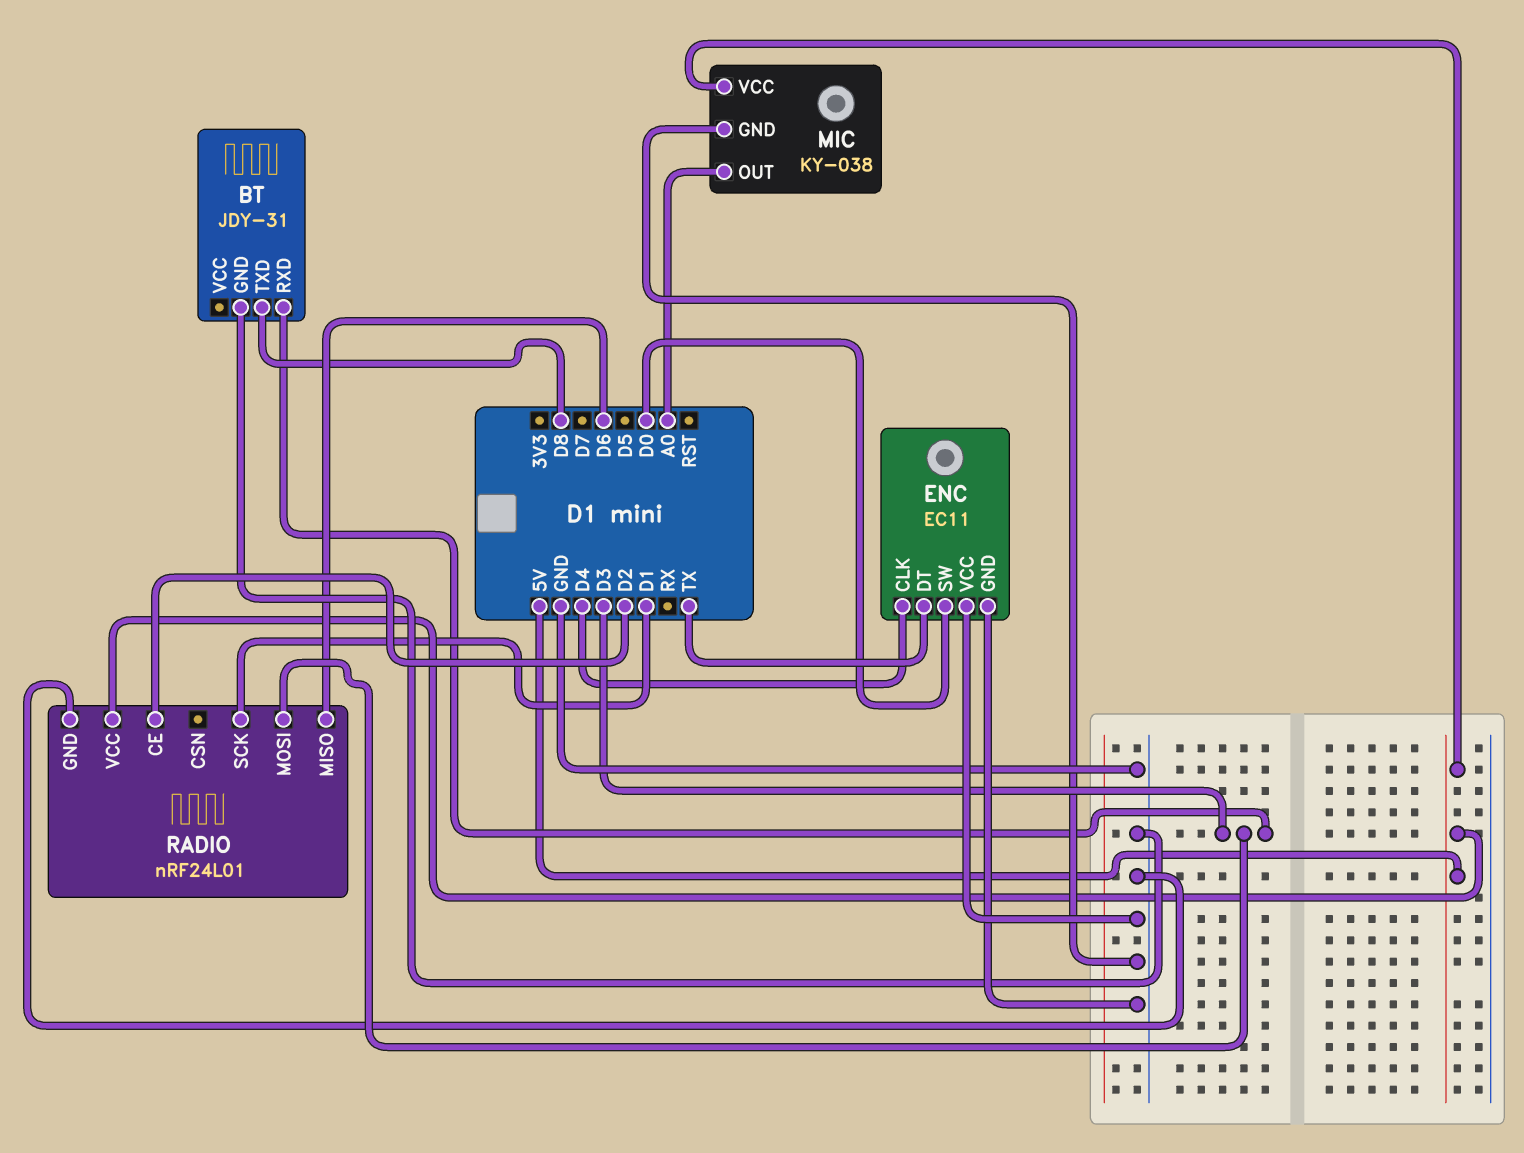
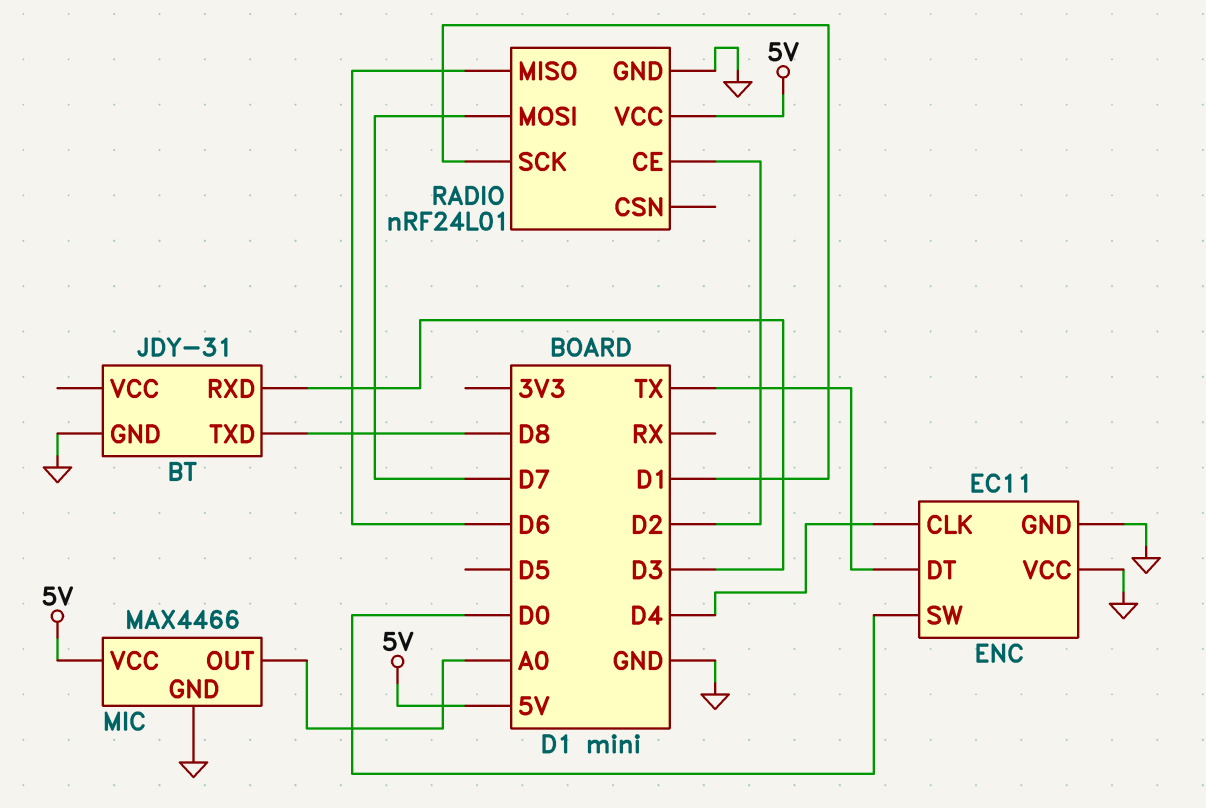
MIC: KY-038 -> MAX4466
RADIO pin MOSI: D3 -> D7

